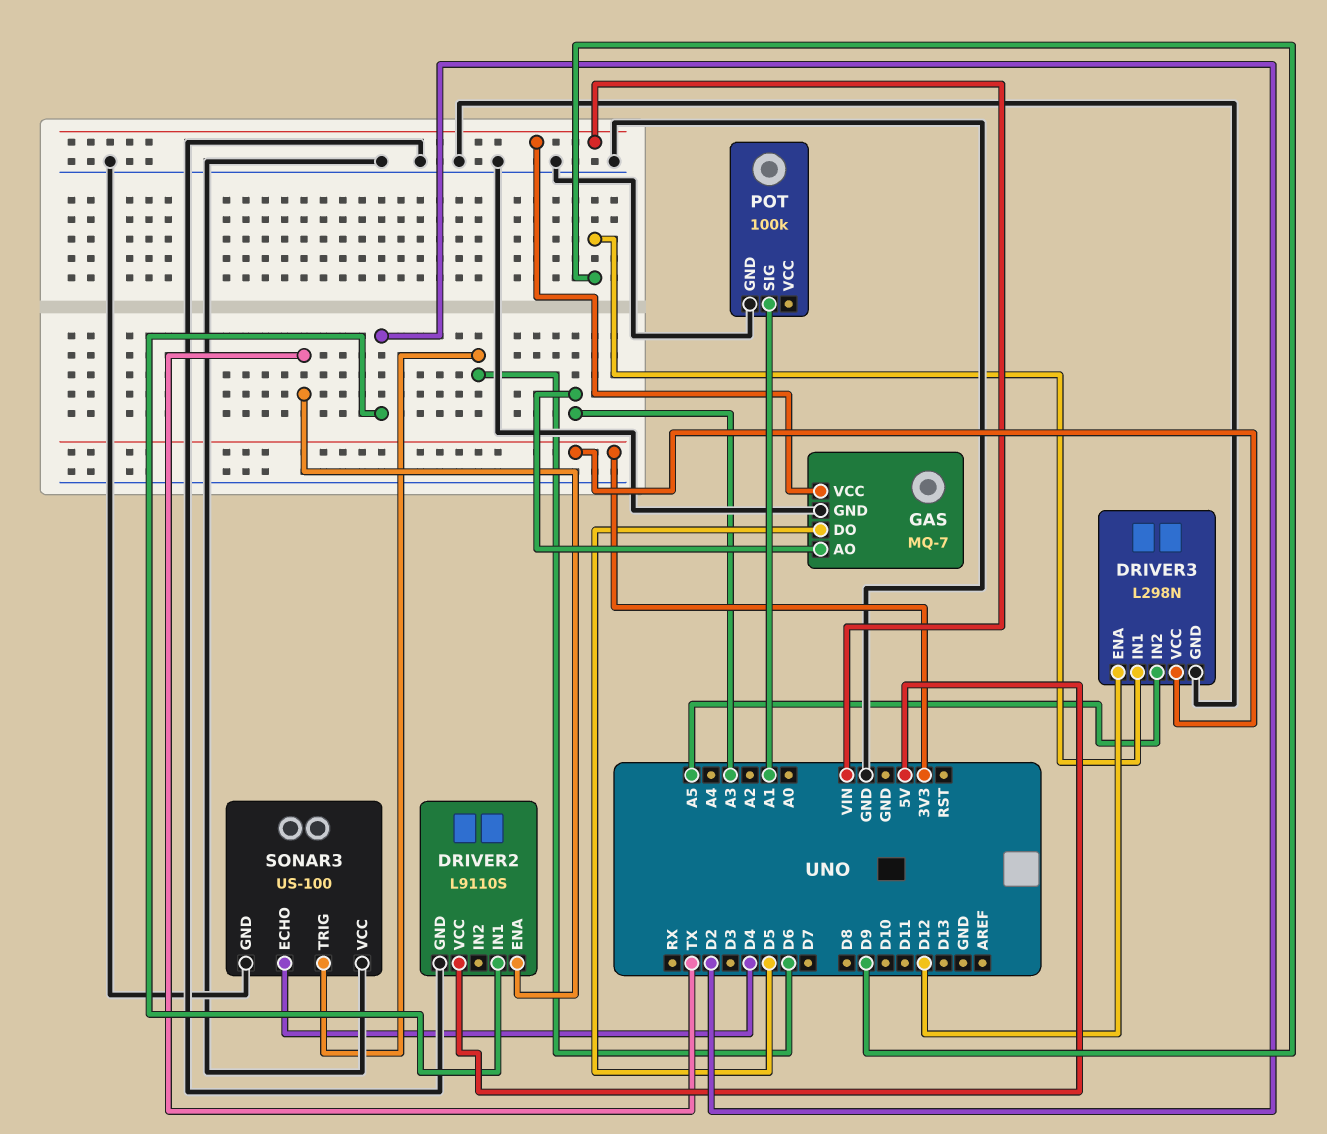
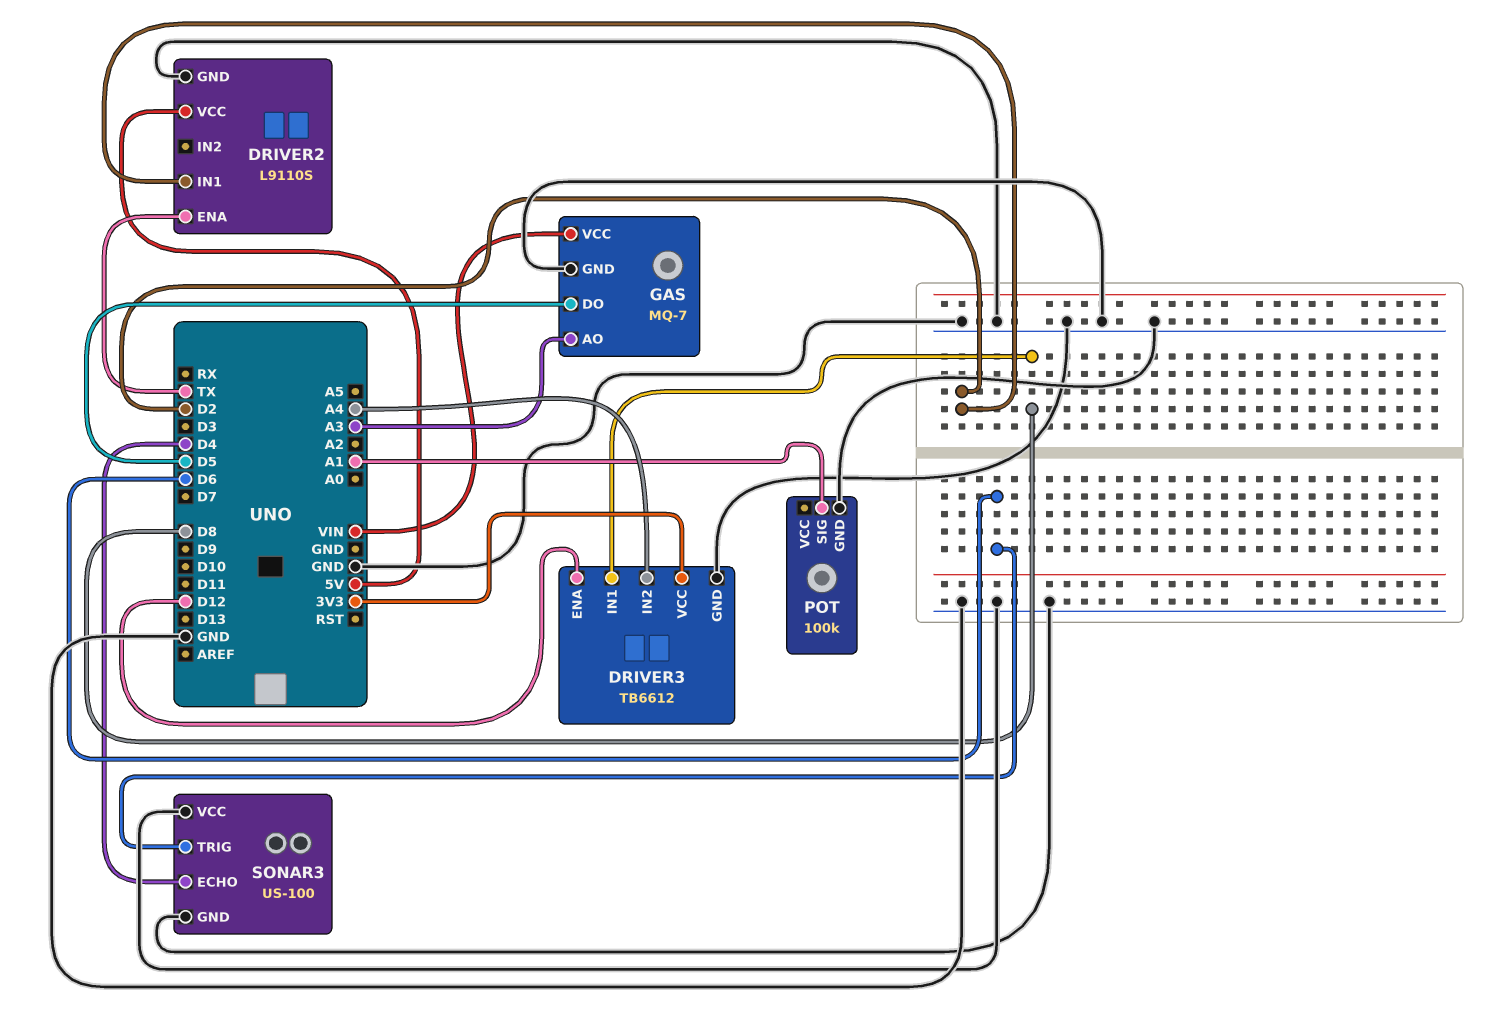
DRIVER3: L298N -> TB6612
DRIVER3 pin IN1: D9 -> D8
DRIVER3 pin IN2: A5 -> A4

